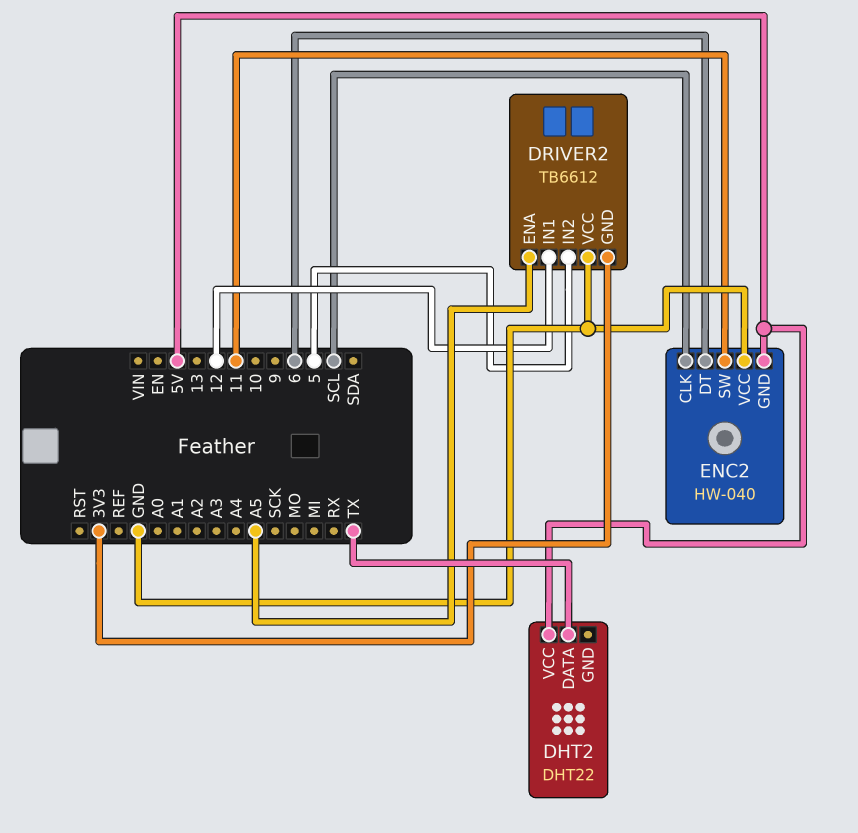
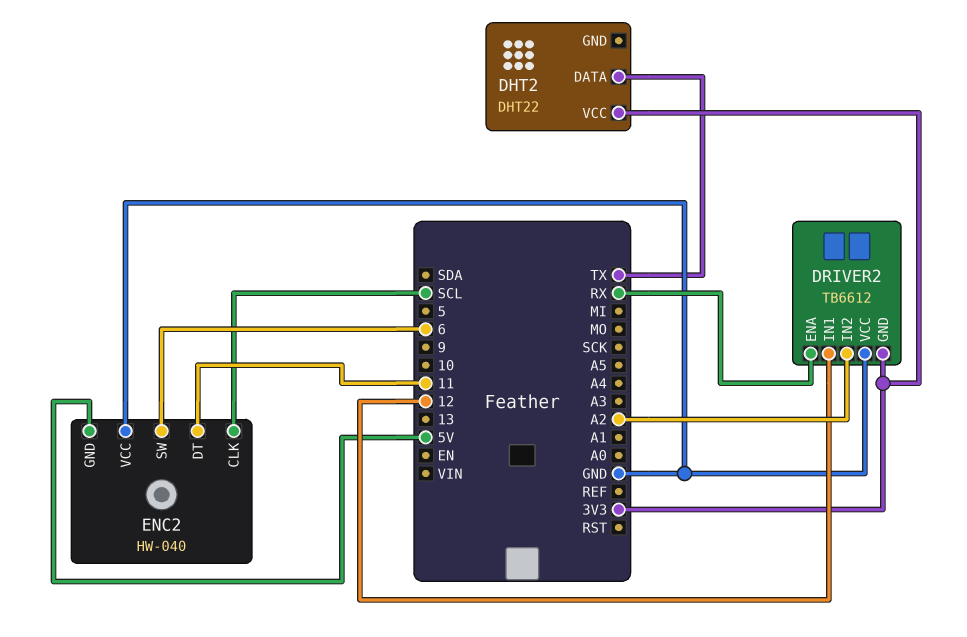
DHT2 pin VCC: 5V -> 3V3
DRIVER2 pin ENA: A5 -> RX
DRIVER2 pin IN2: 5 -> A2
ENC2 pin DT: 6 -> 11
ENC2 pin SW: 11 -> 6

